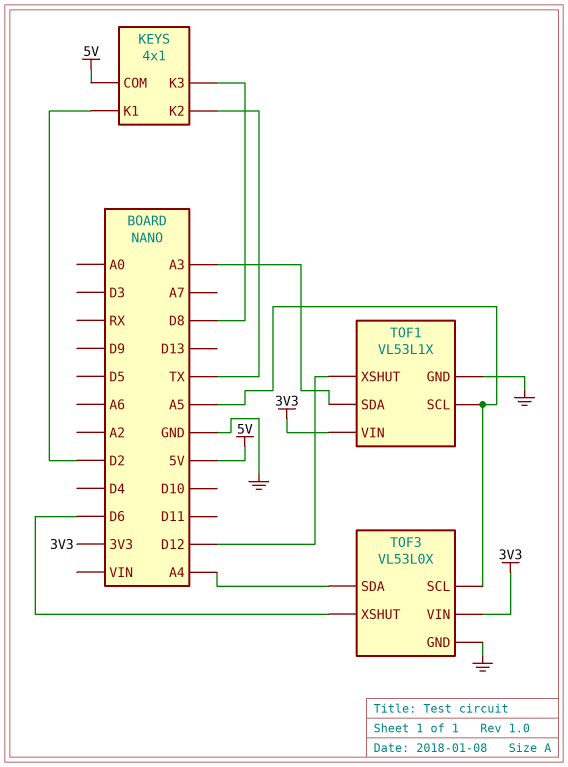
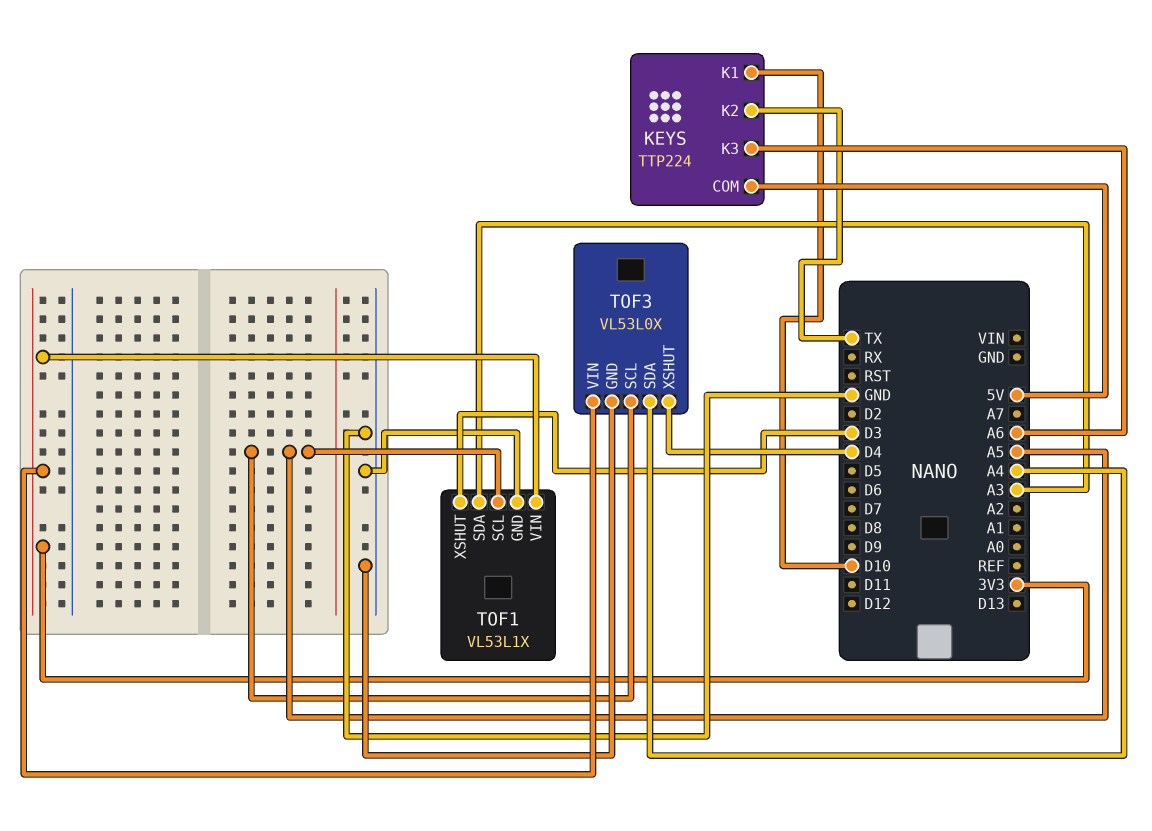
KEYS: 4x1 -> TTP224
KEYS pin K1: D2 -> D10
KEYS pin K3: D8 -> A6
TOF1 pin XSHUT: D12 -> D3
TOF3 pin XSHUT: D6 -> D4

